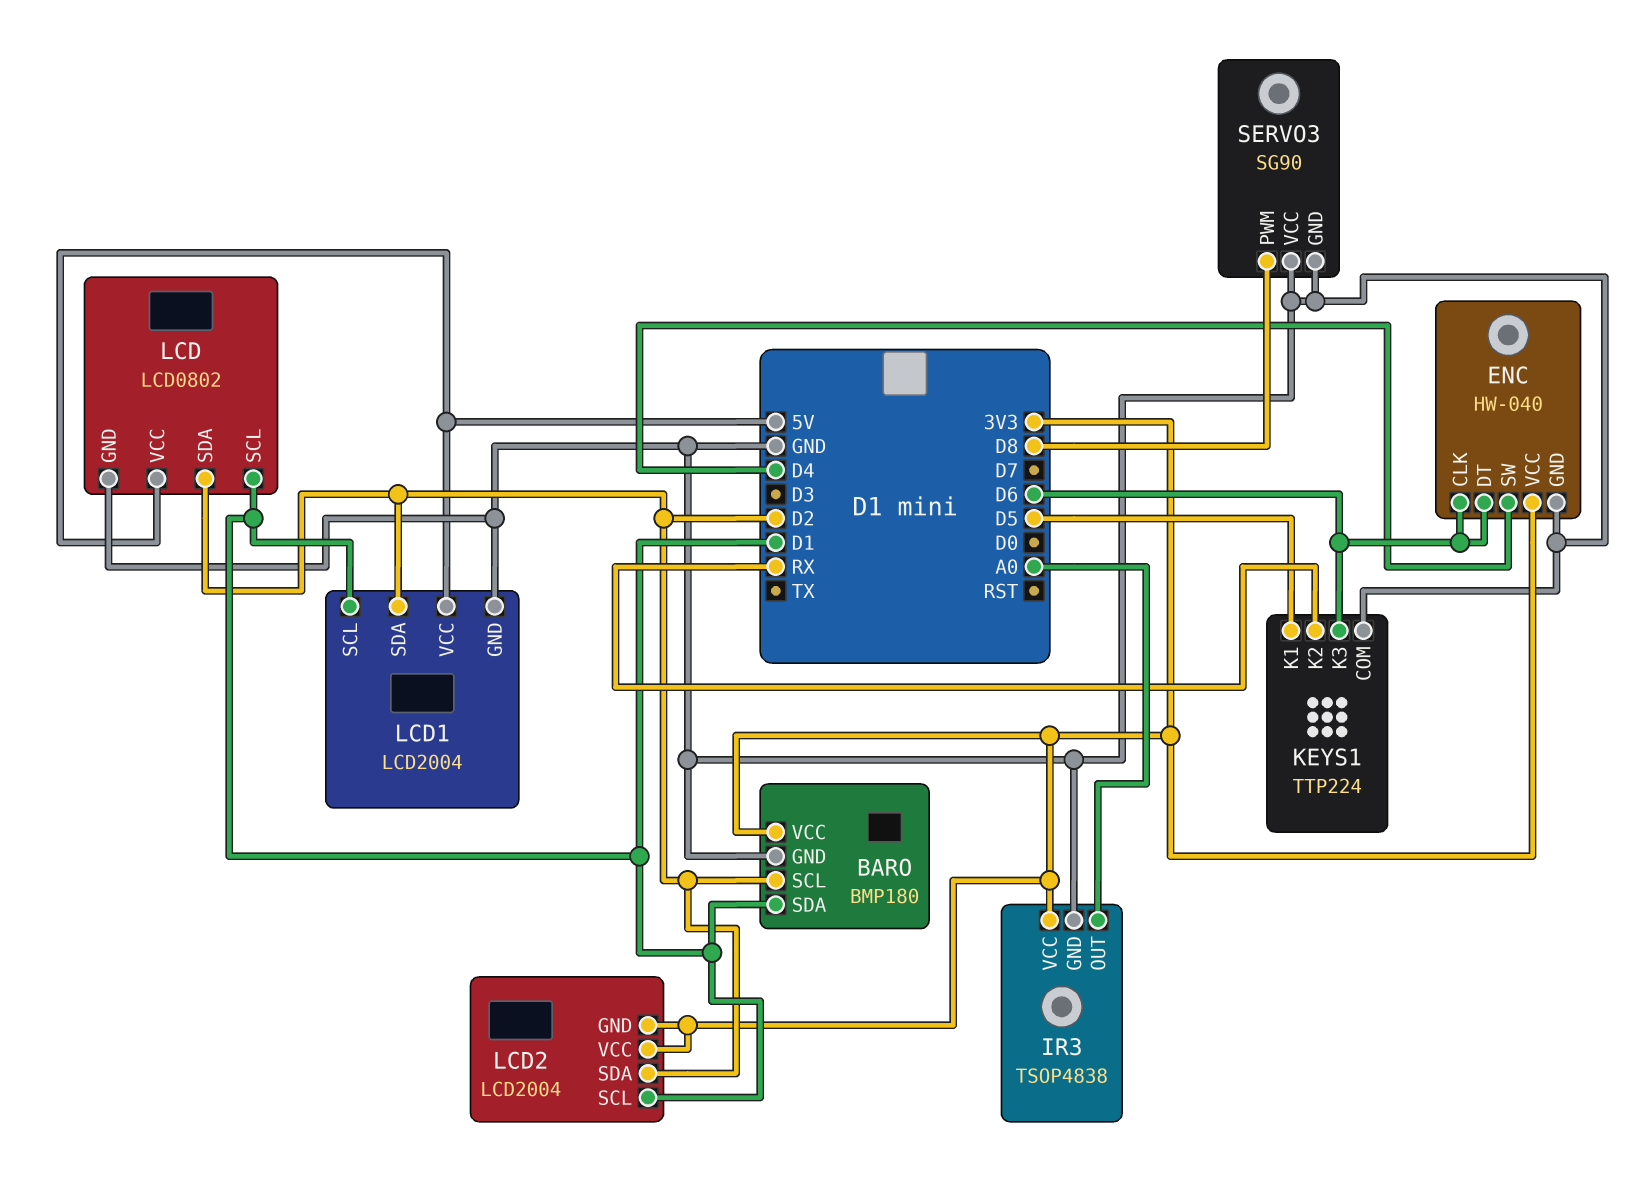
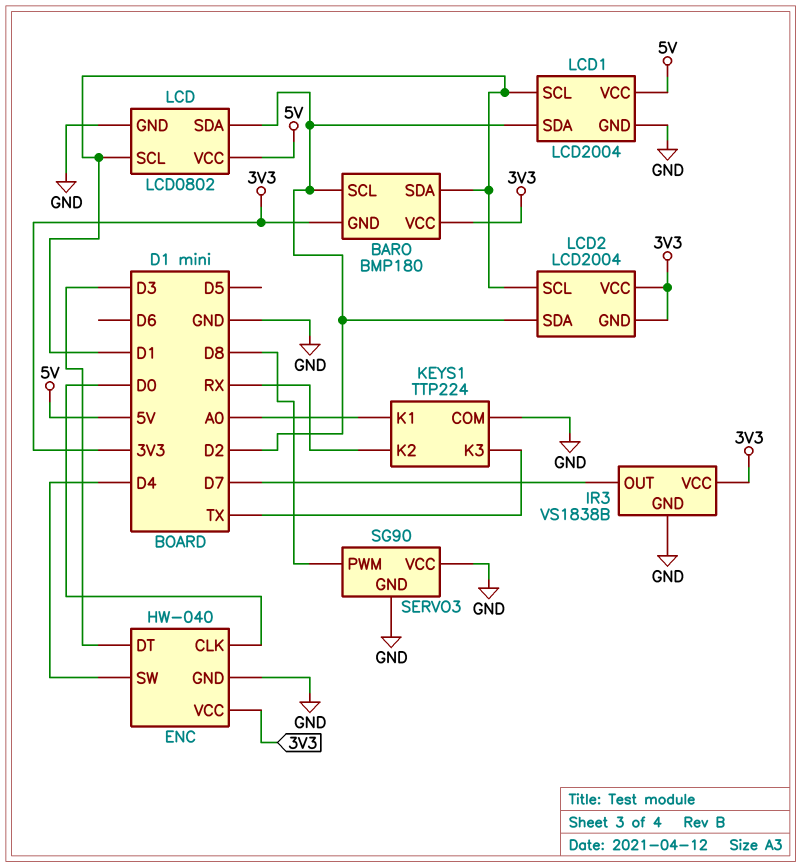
BARO pin GND: GND -> 3V3
ENC pin CLK: D6 -> D0
ENC pin DT: D6 -> D3
IR3: TSOP4838 -> VS1838B
IR3 pin OUT: A0 -> D7
KEYS1 pin K1: D5 -> A0
KEYS1 pin K3: D6 -> TX

